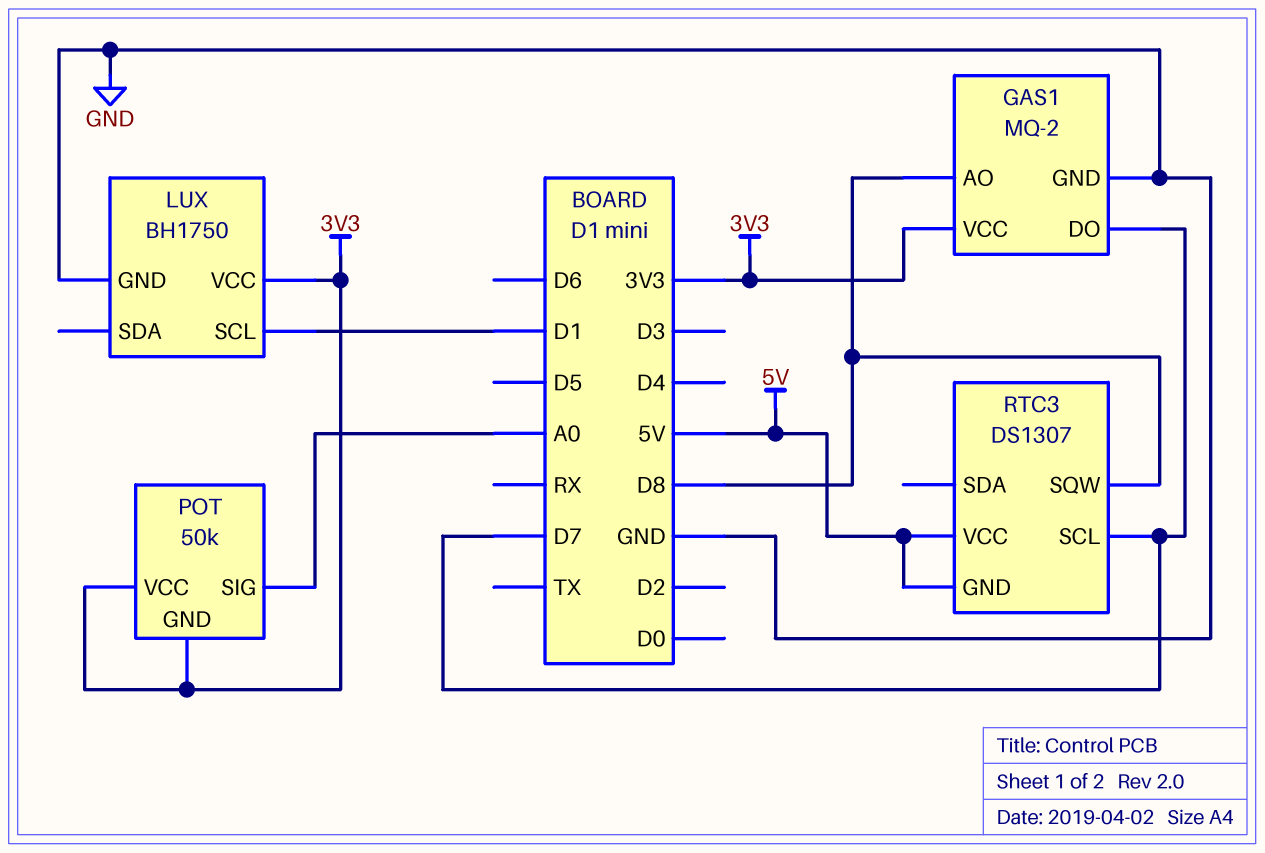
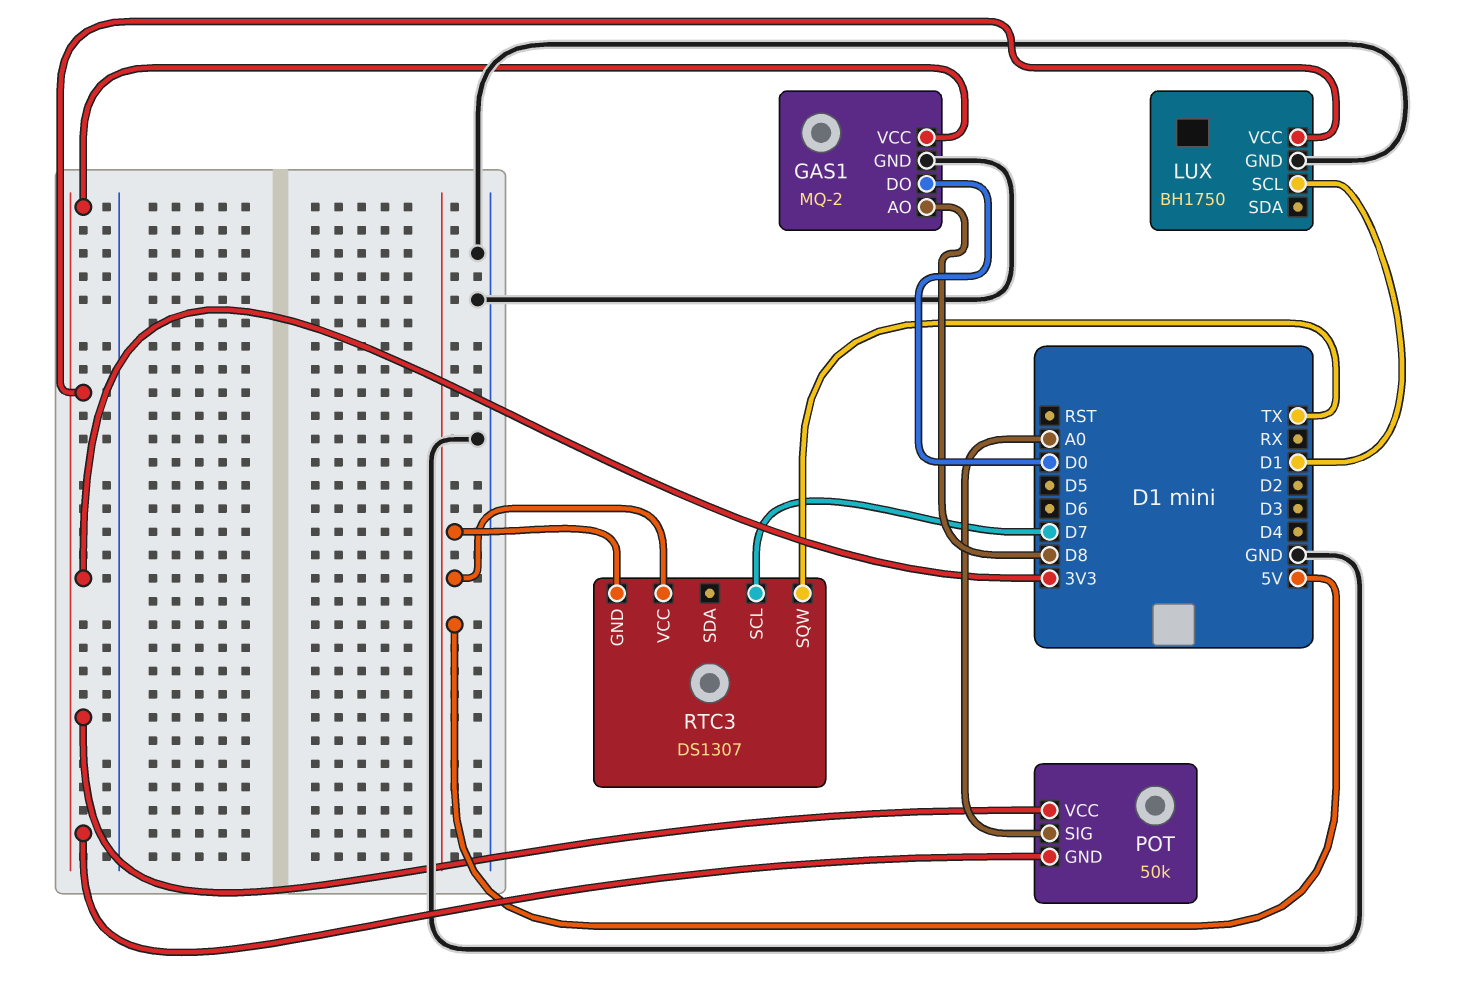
GAS1 pin DO: D7 -> D0
RTC3 pin SQW: D8 -> TX

